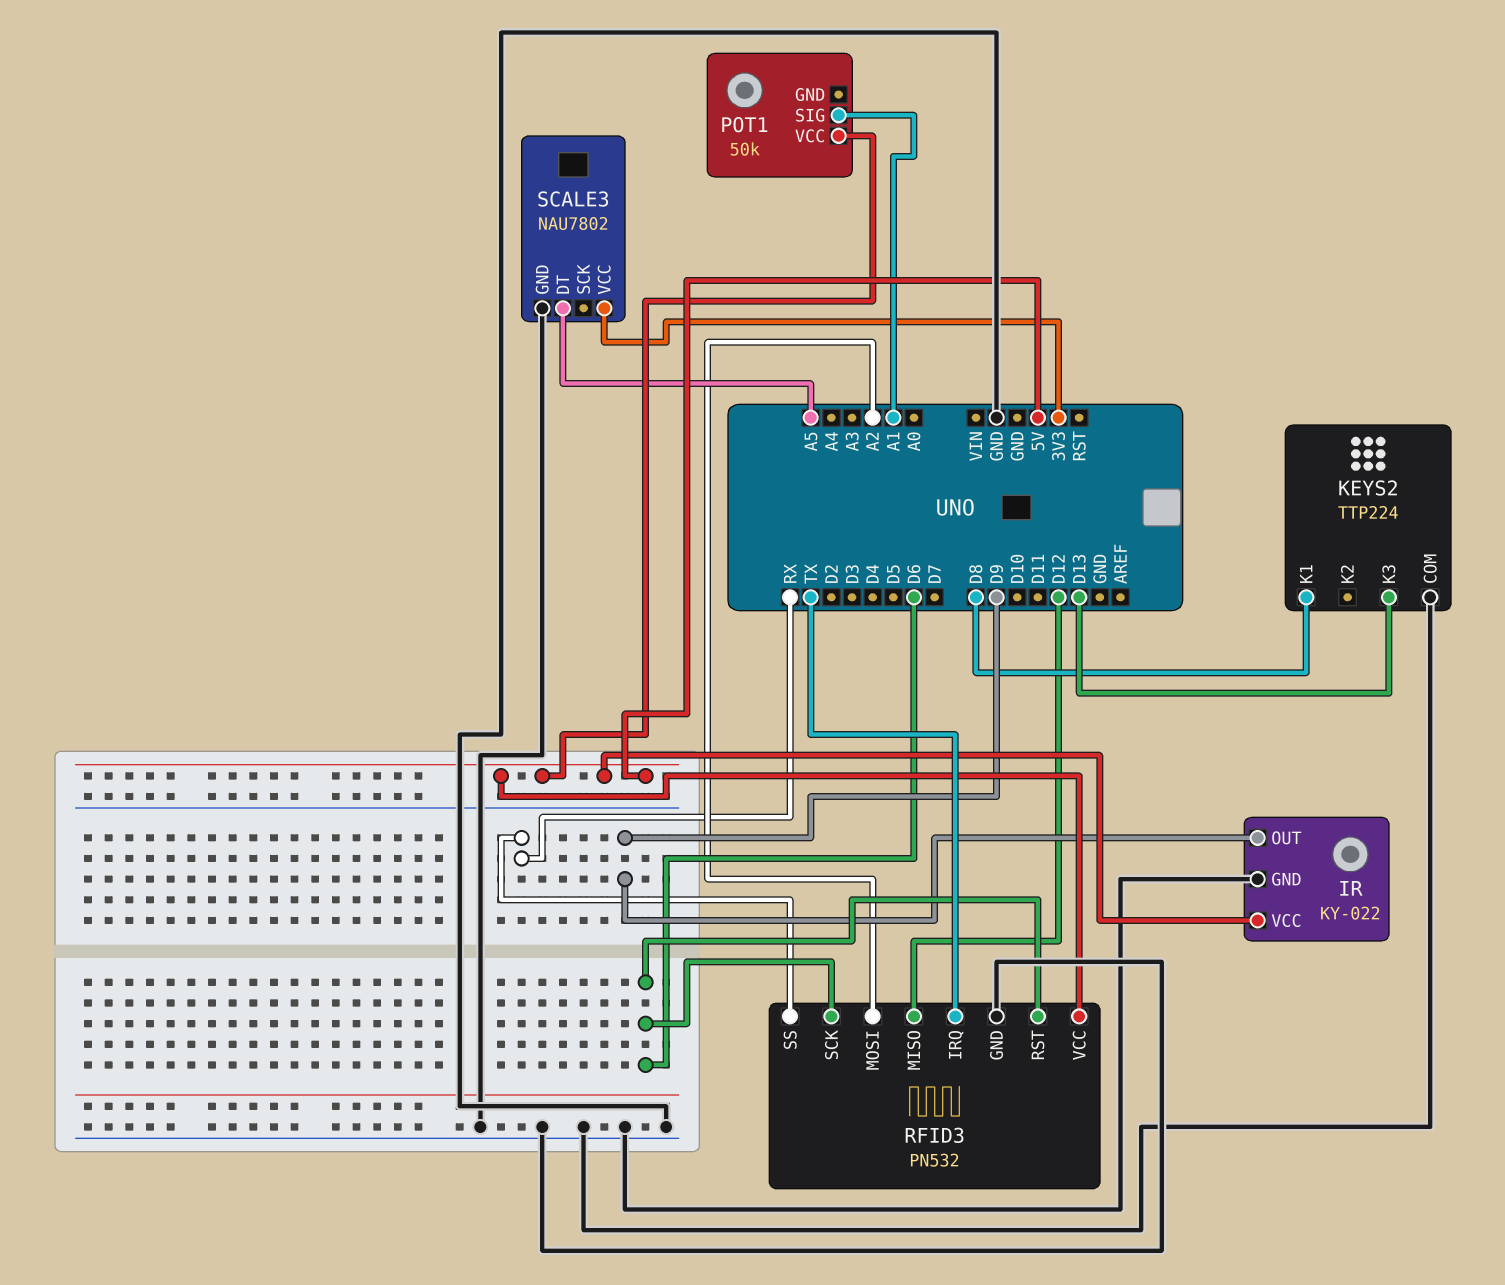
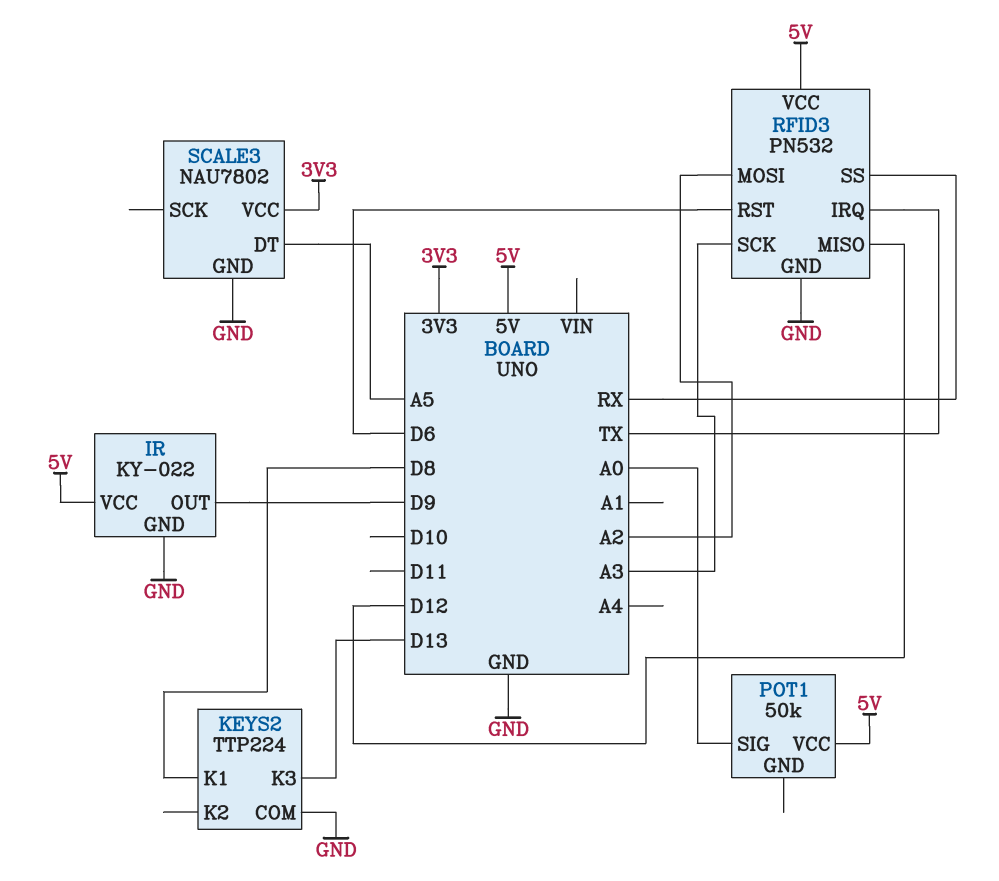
POT1 pin SIG: A1 -> A0
RFID3 pin SCK: D6 -> A3

